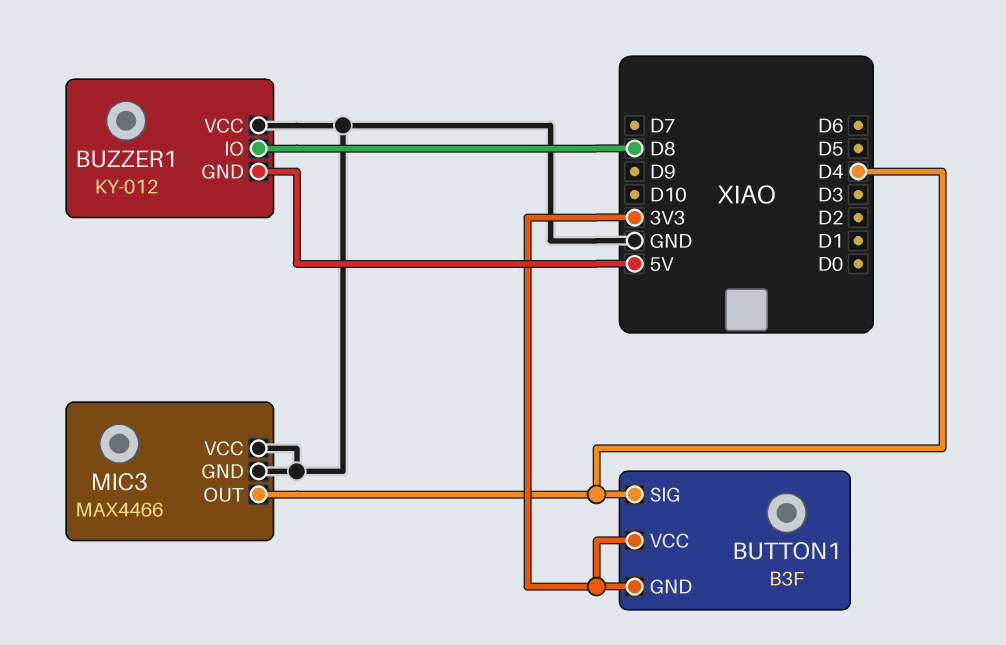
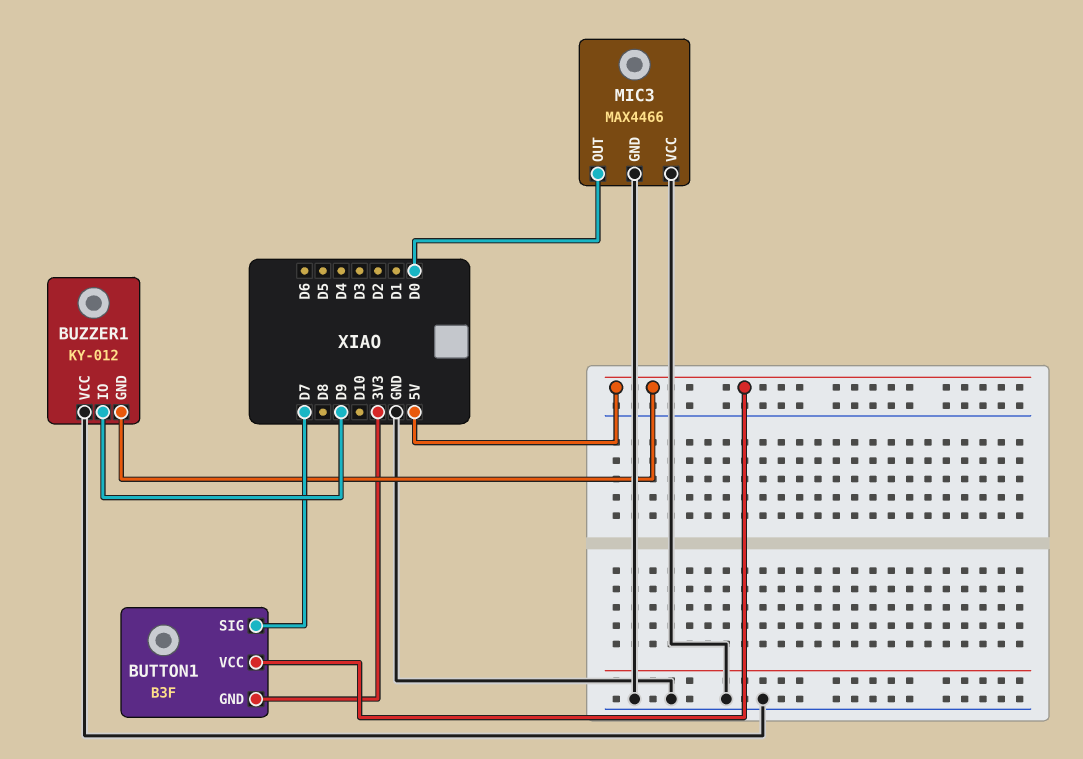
BUTTON1 pin SIG: D4 -> D7
BUTTON1 pin VCC: 3V3 -> 5V
BUZZER1 pin IO: D8 -> D9
MIC3 pin OUT: D4 -> D0

